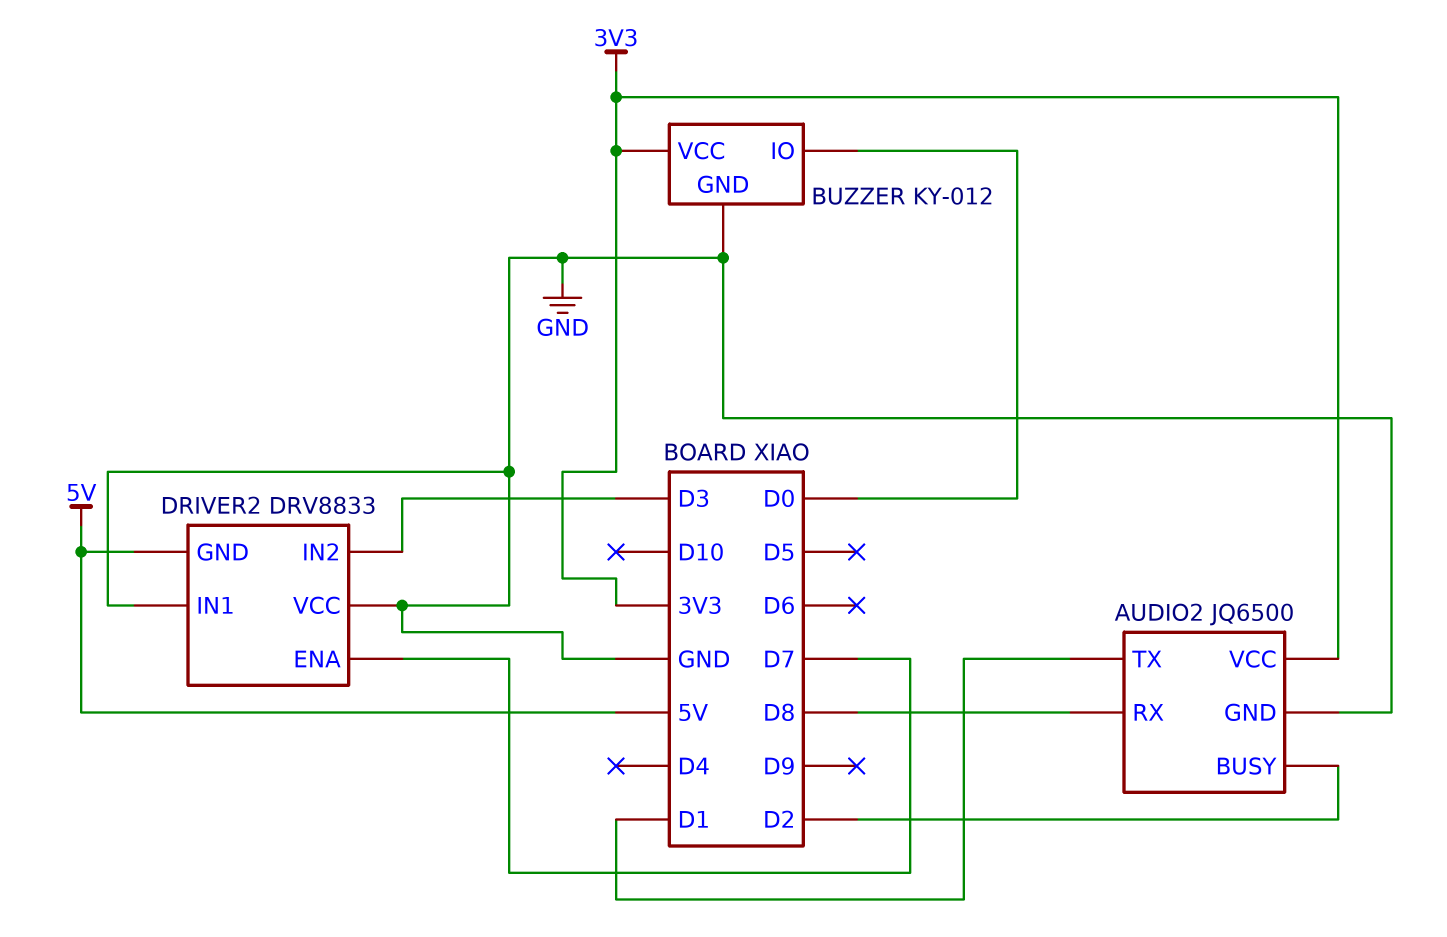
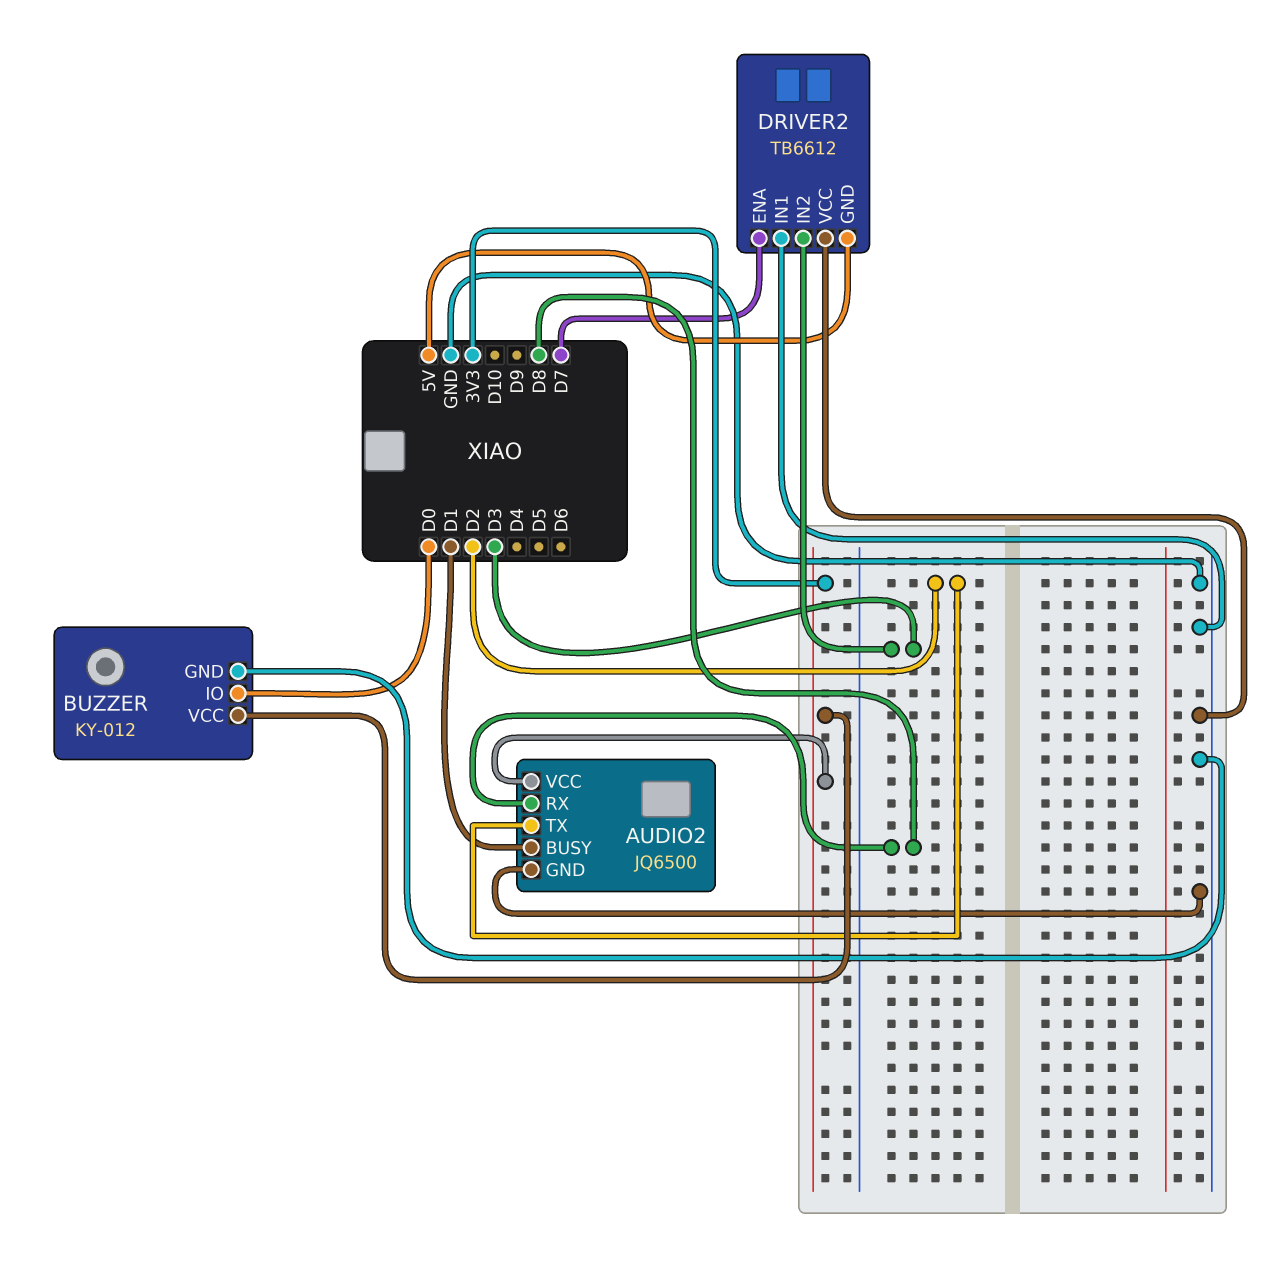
AUDIO2 pin BUSY: D2 -> D1
AUDIO2 pin TX: D1 -> D2
DRIVER2: DRV8833 -> TB6612

